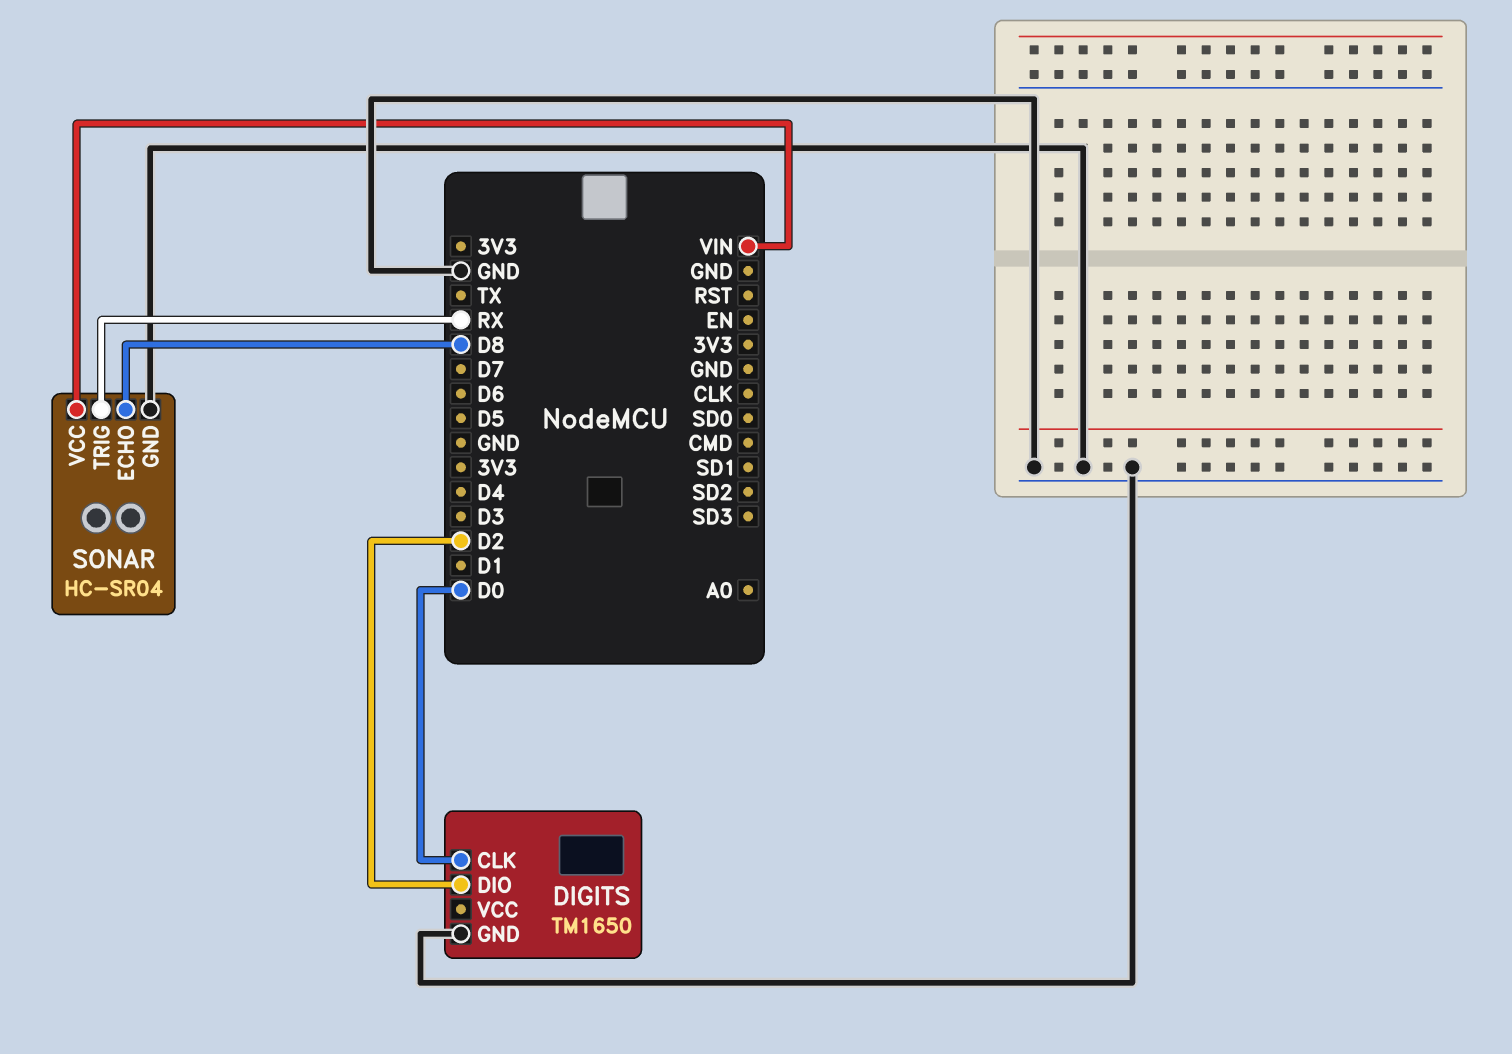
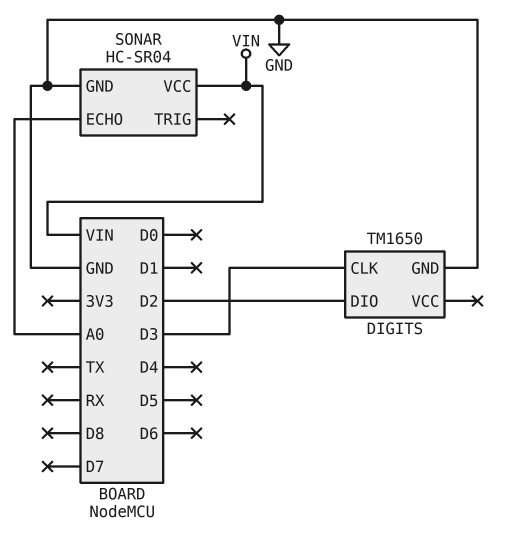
DIGITS pin CLK: D0 -> D3
SONAR pin ECHO: D8 -> A0
SONAR pin TRIG: RX -> none

